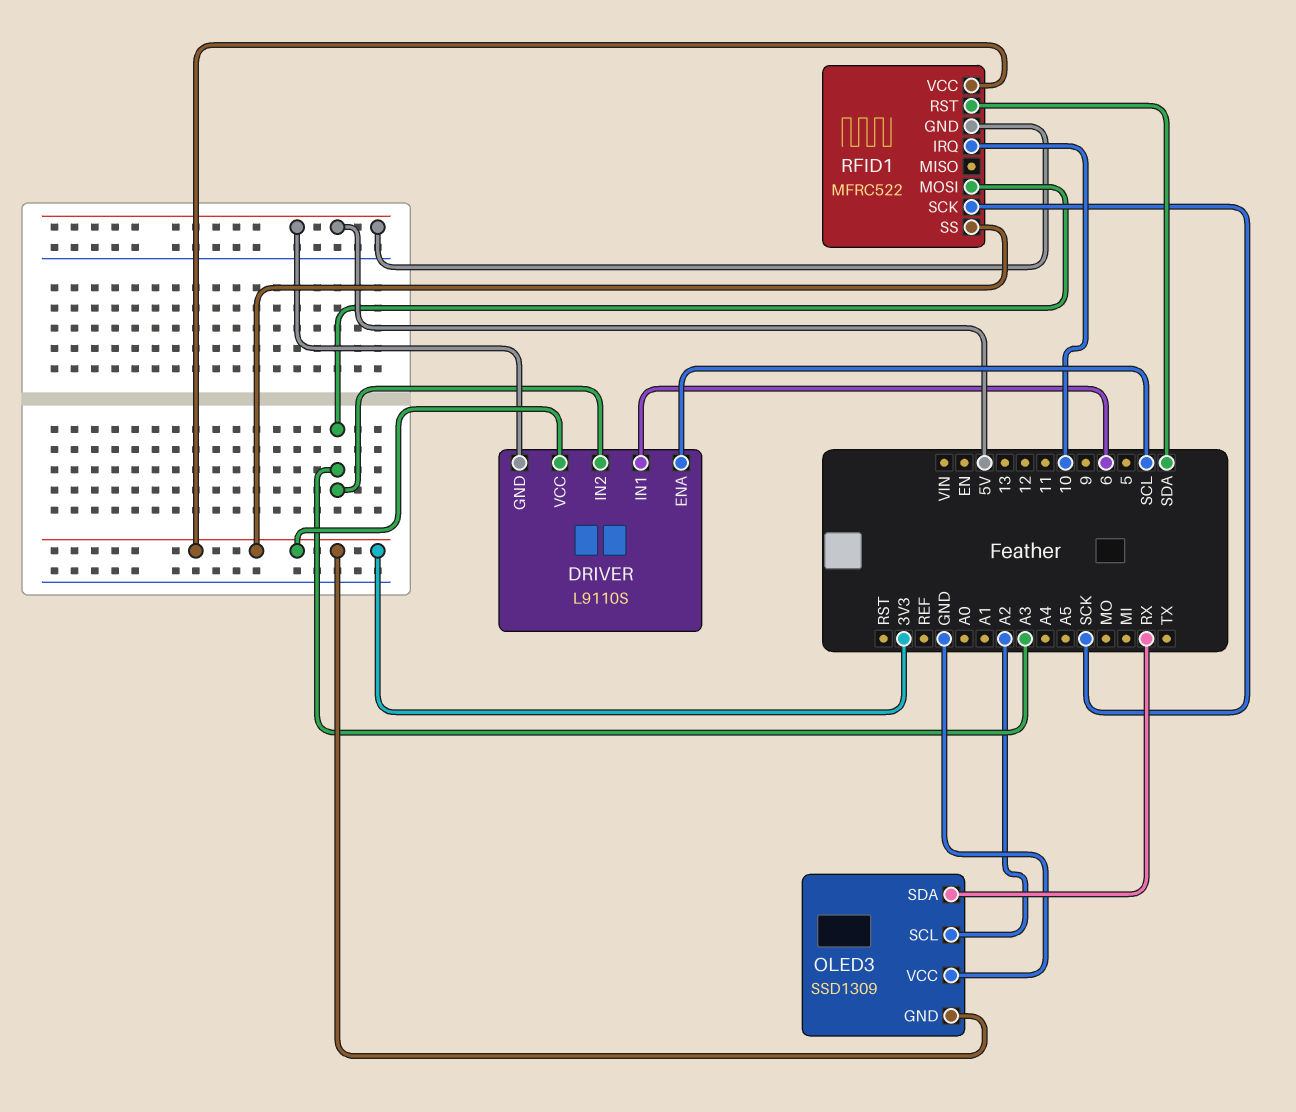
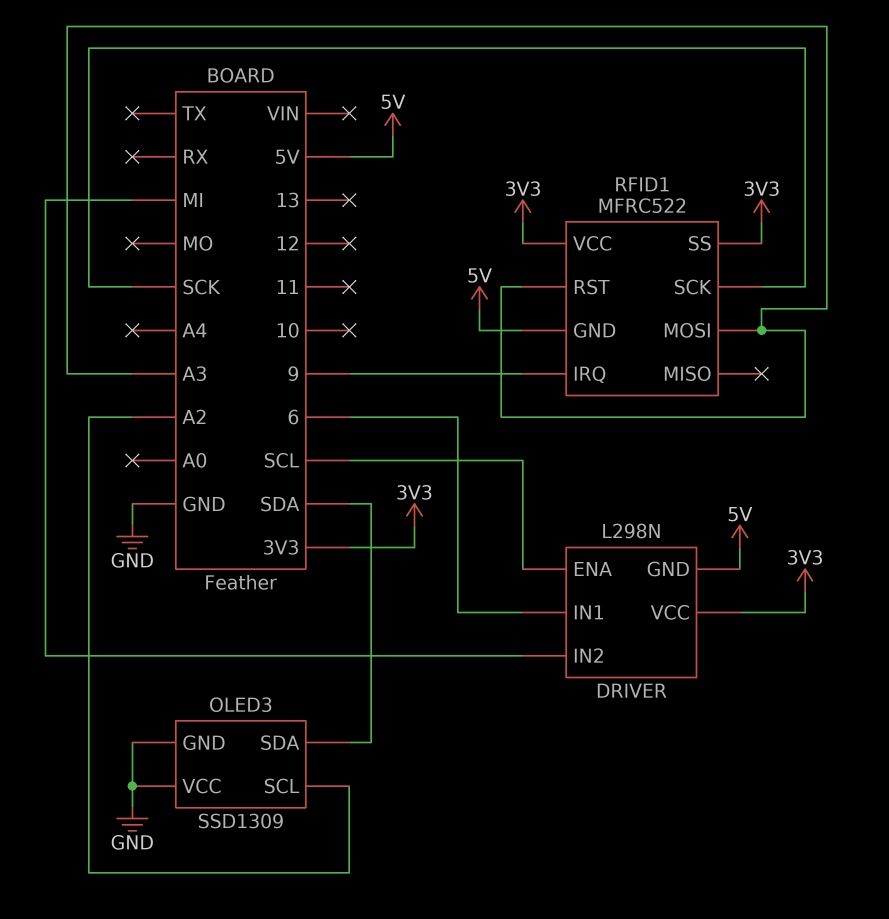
DRIVER: L9110S -> L298N
DRIVER pin IN2: A3 -> MI
OLED3 pin GND: 3V3 -> GND
OLED3 pin SDA: RX -> SDA
RFID1 pin IRQ: 10 -> 9
RFID1 pin RST: SDA -> A3

